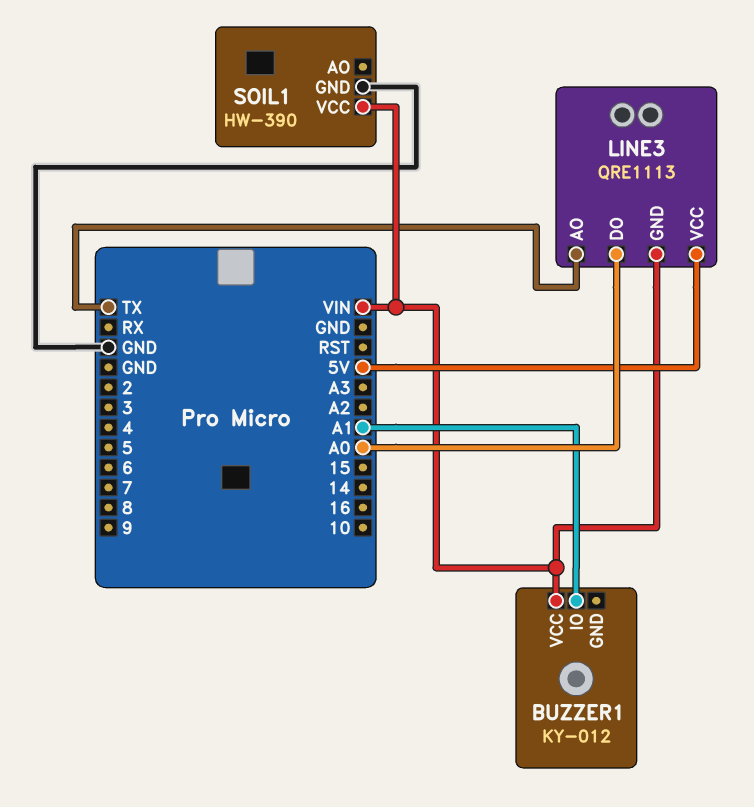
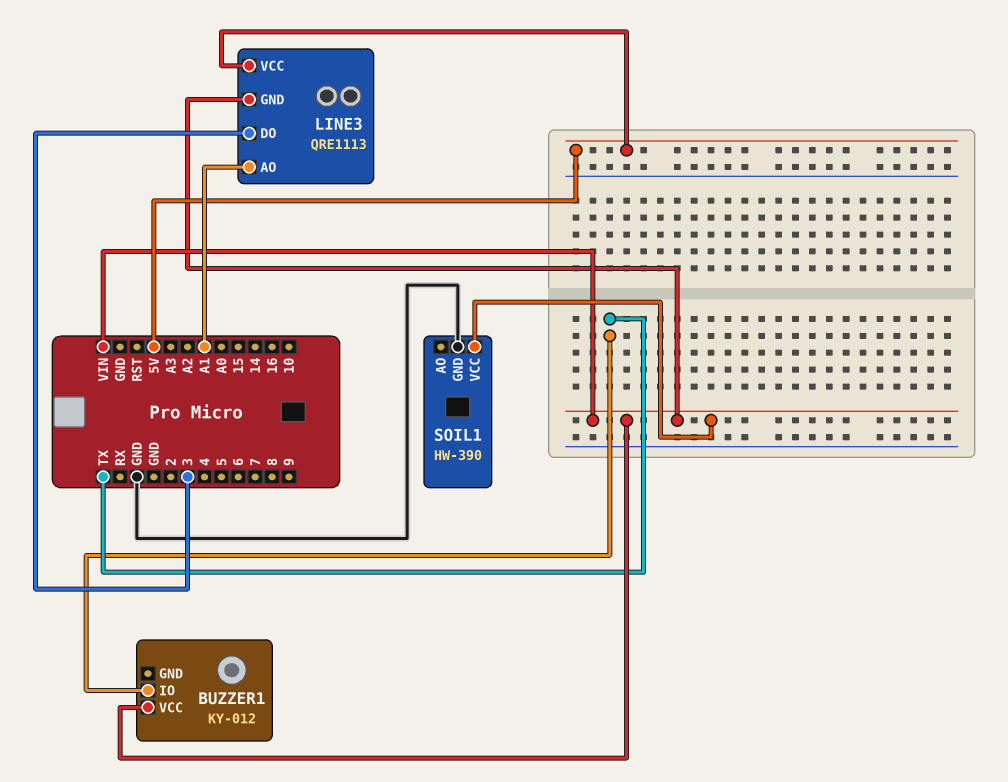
BUZZER1 pin IO: A1 -> TX
LINE3 pin AO: TX -> A1
LINE3 pin DO: A0 -> 3

